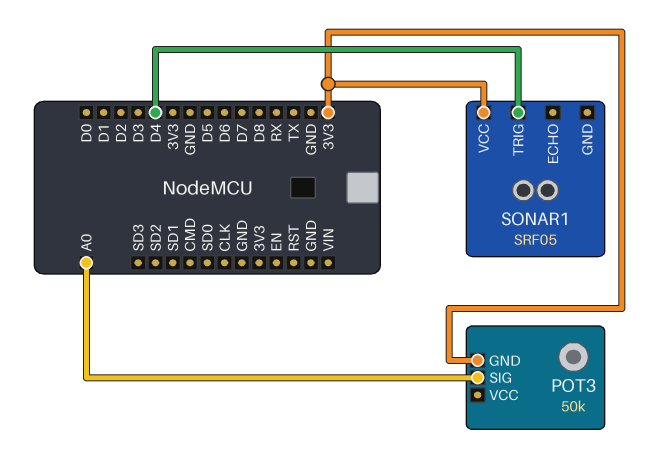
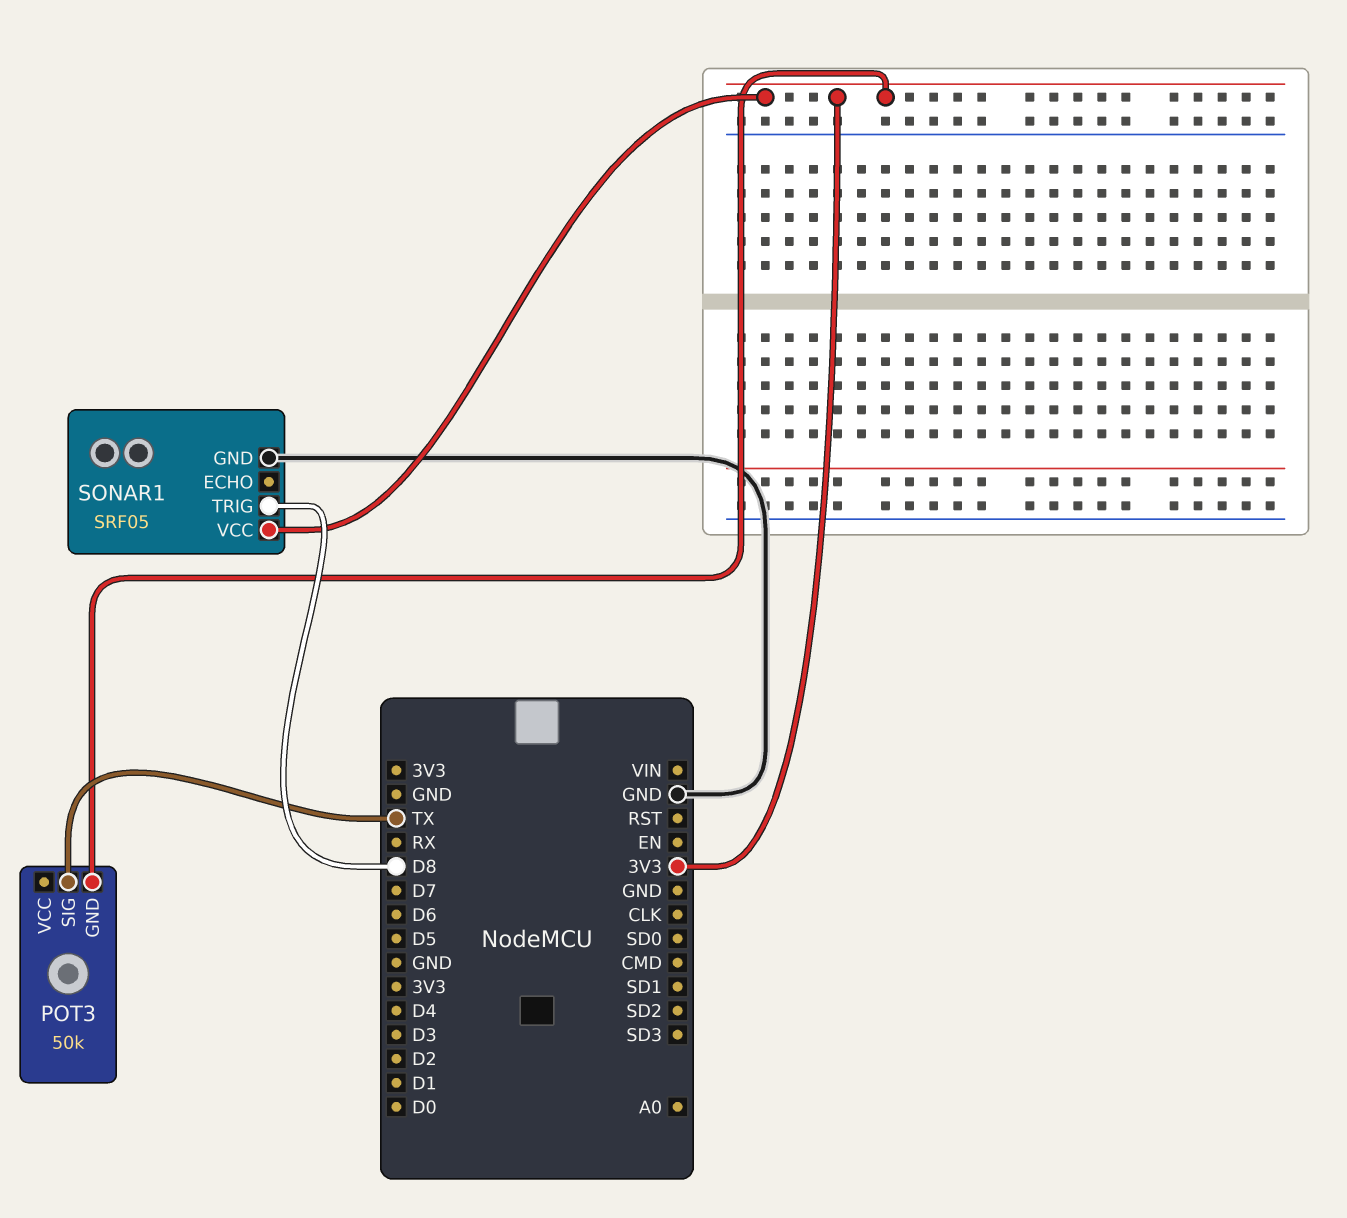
POT3 pin SIG: A0 -> TX
SONAR1 pin GND: none -> GND
SONAR1 pin TRIG: D4 -> D8

